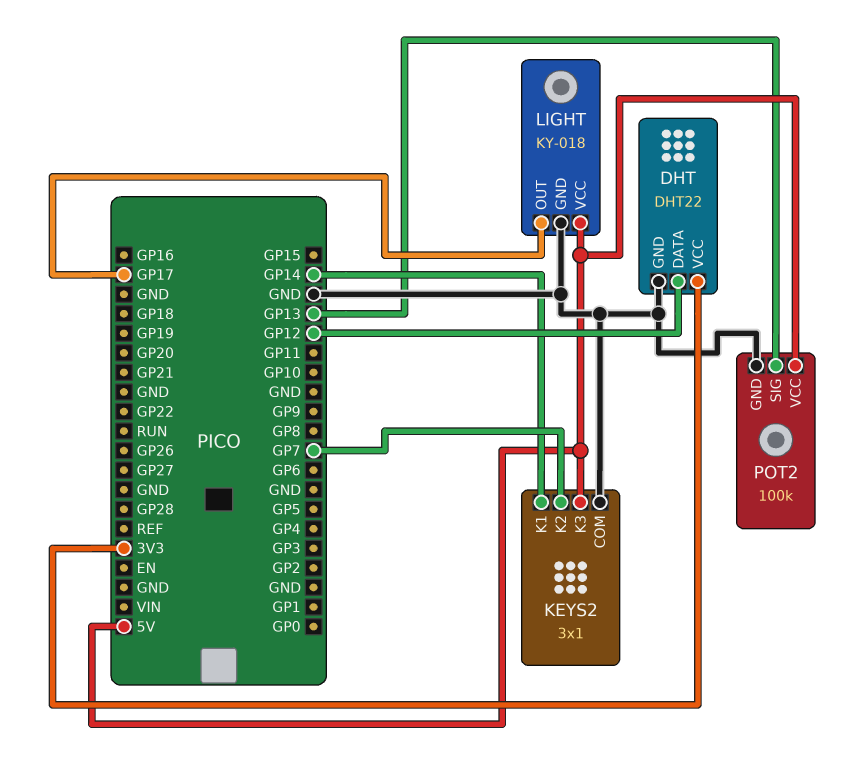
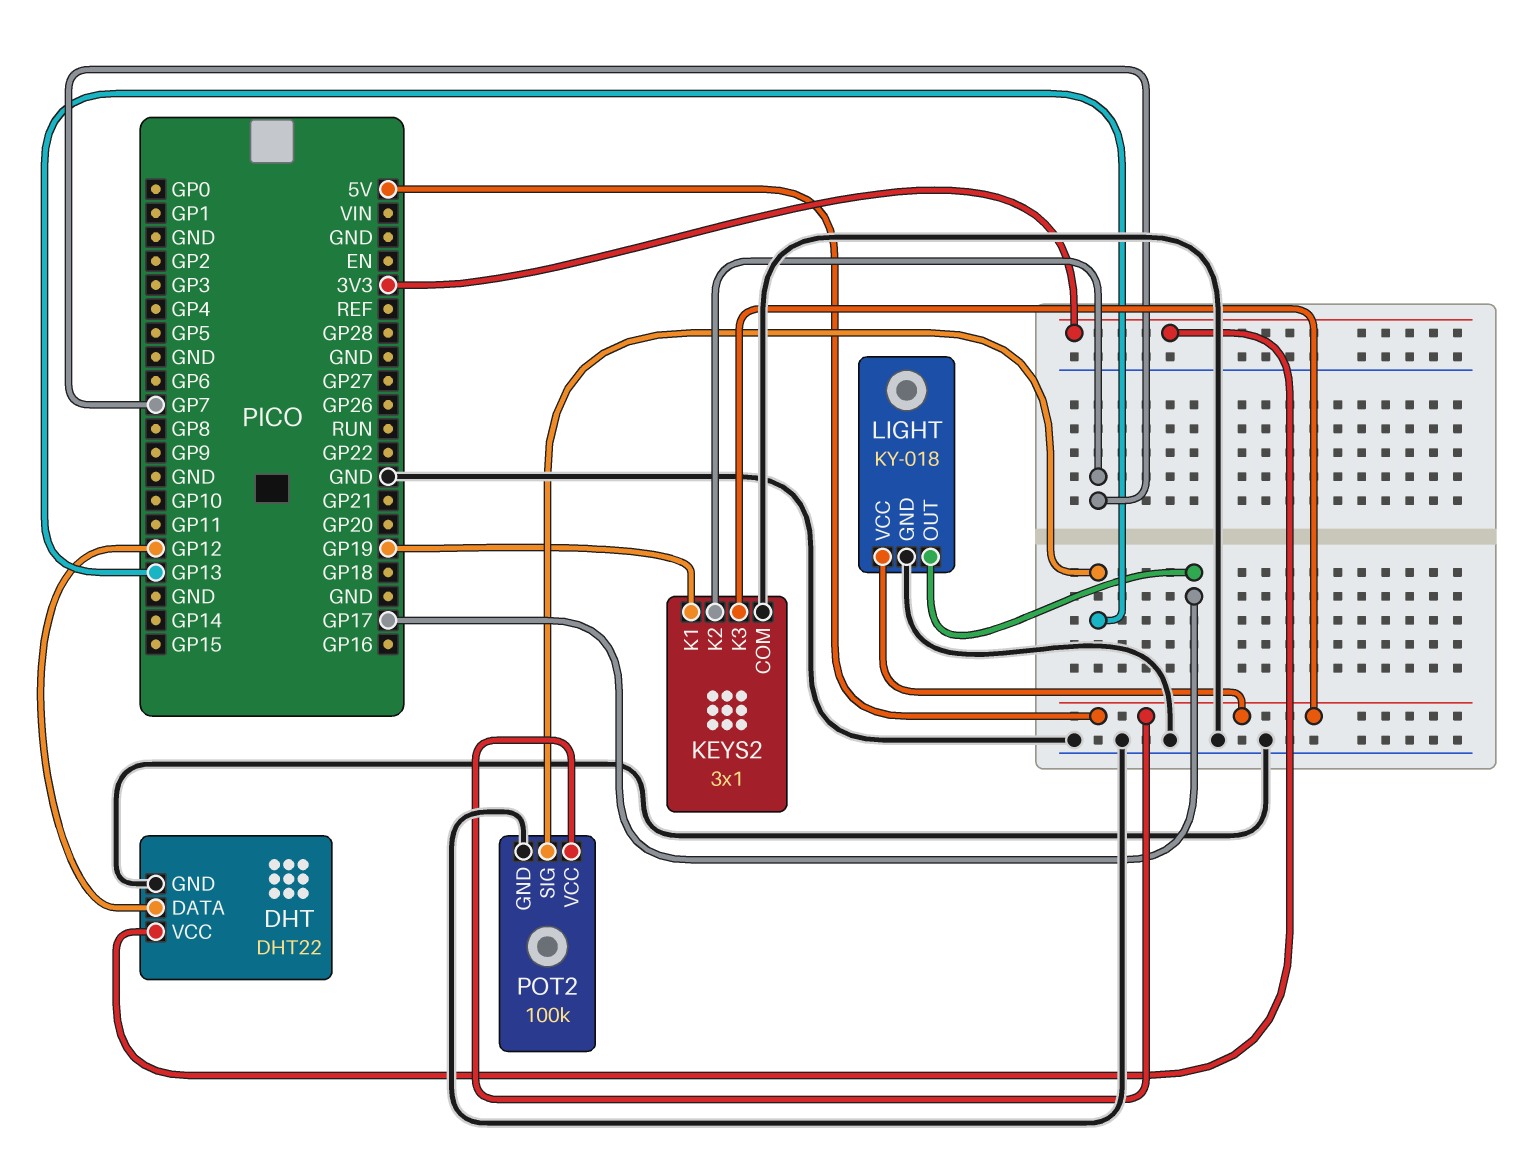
KEYS2 pin K1: GP14 -> GP19

